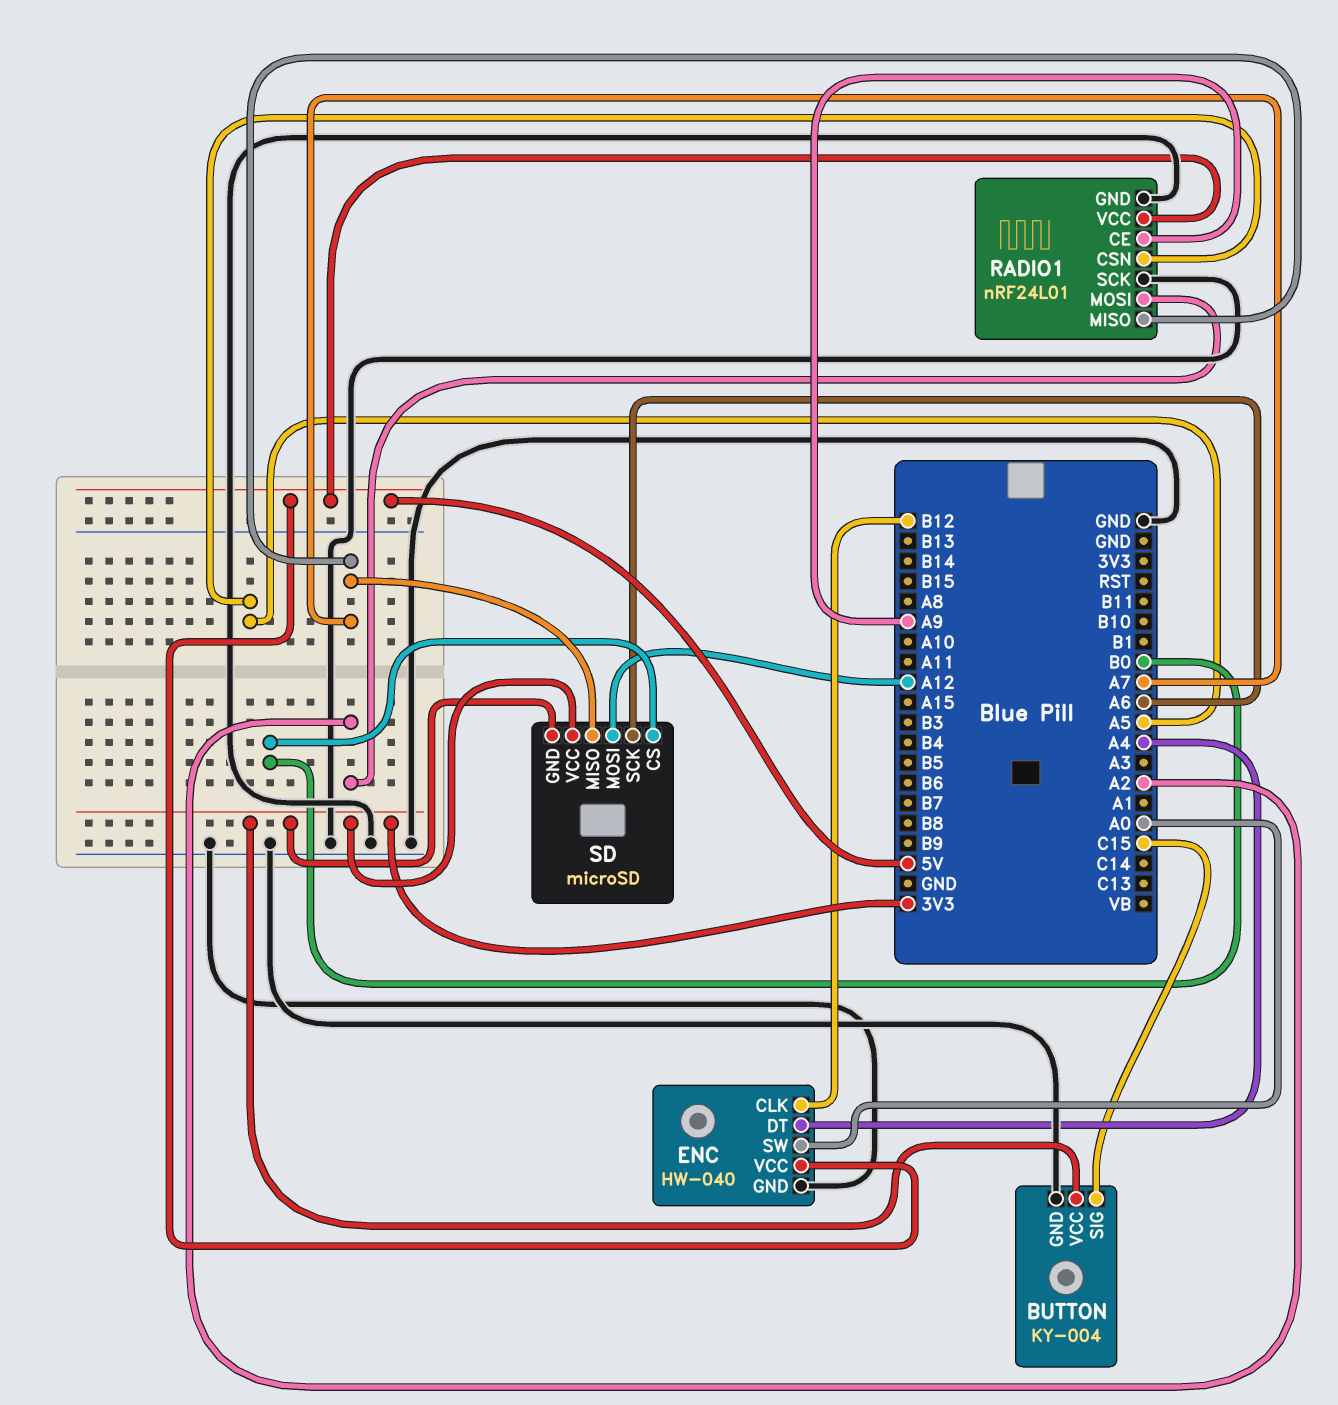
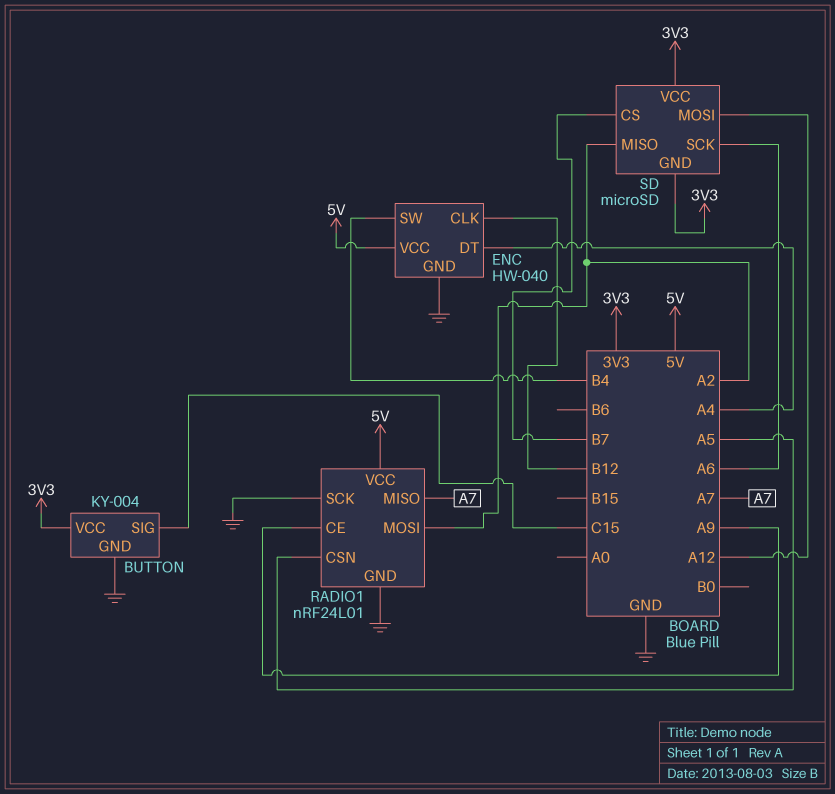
ENC pin SW: A0 -> B4
SD pin CS: B0 -> B7
SD pin MISO: A7 -> A2

